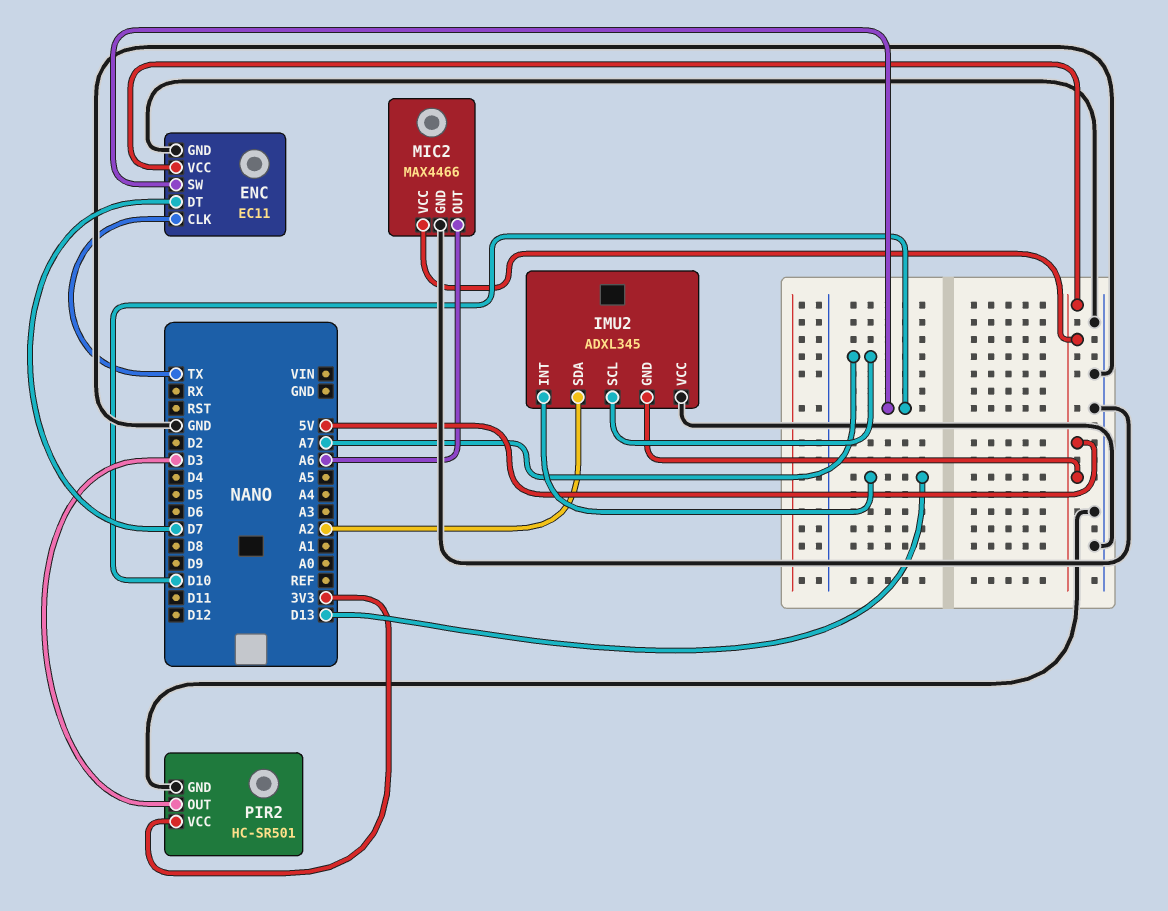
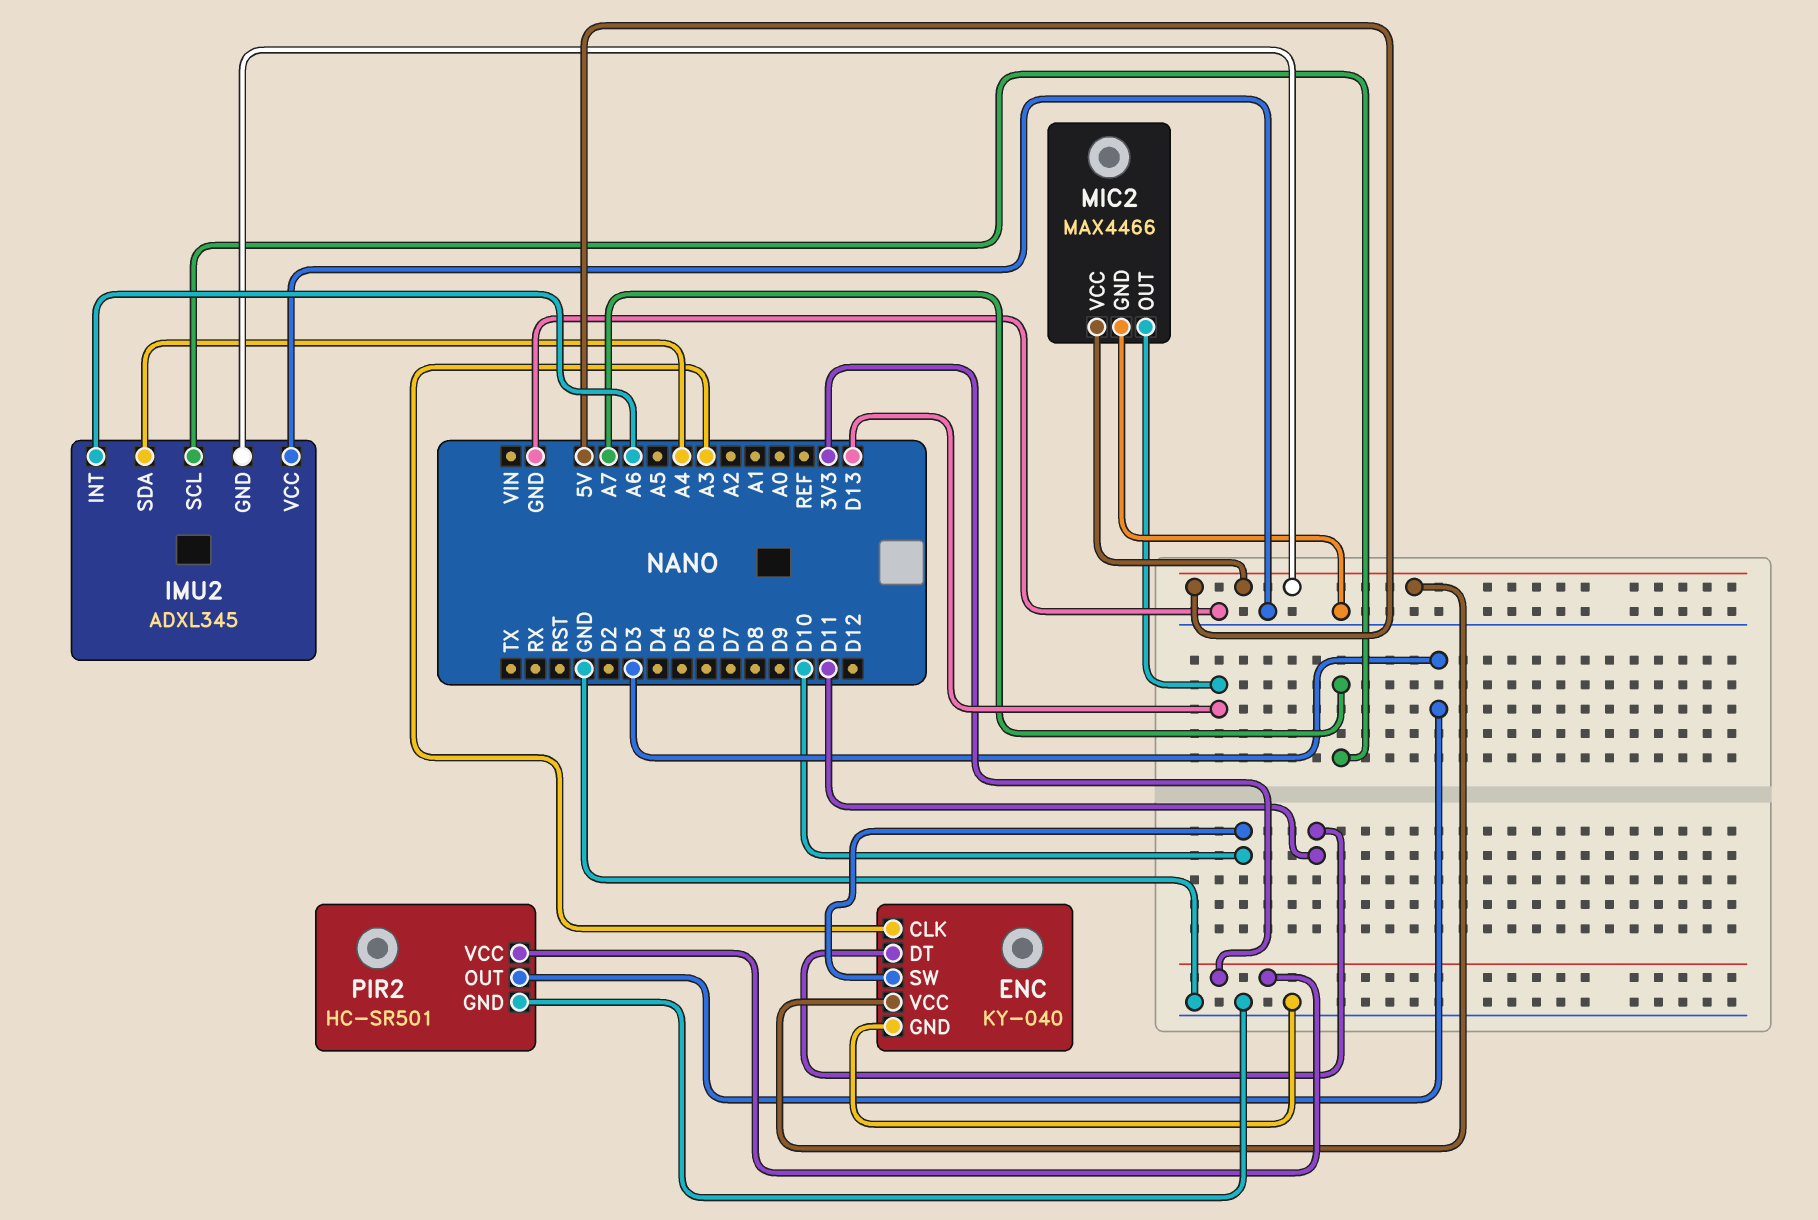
ENC: EC11 -> KY-040
ENC pin CLK: TX -> A3
ENC pin DT: D7 -> D11
IMU2 pin INT: D13 -> A6
IMU2 pin SDA: A2 -> A4
MIC2 pin OUT: A6 -> D13

